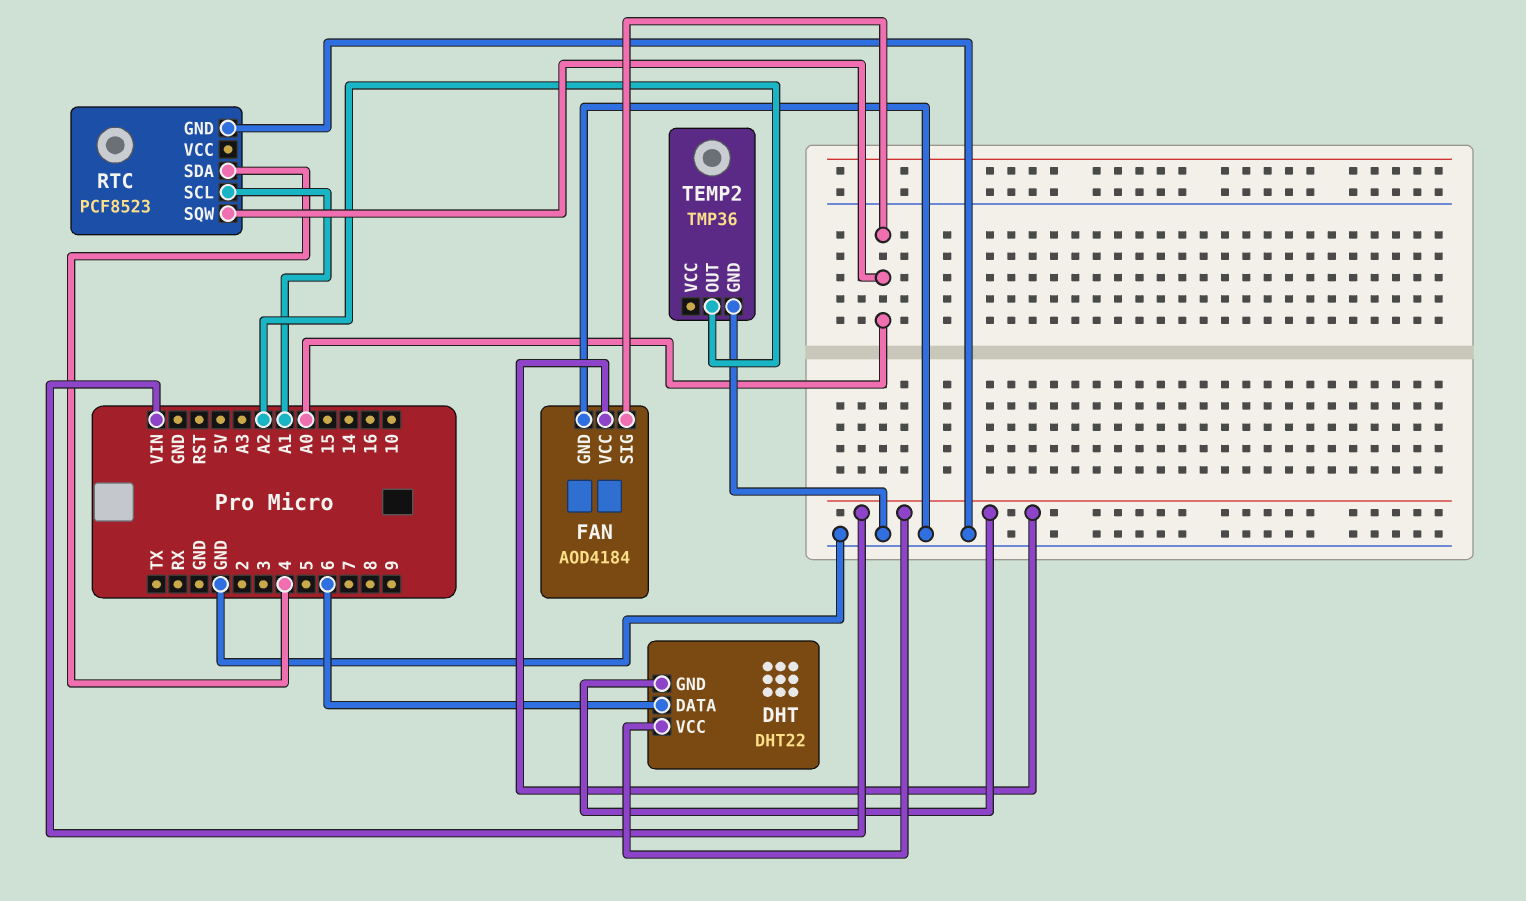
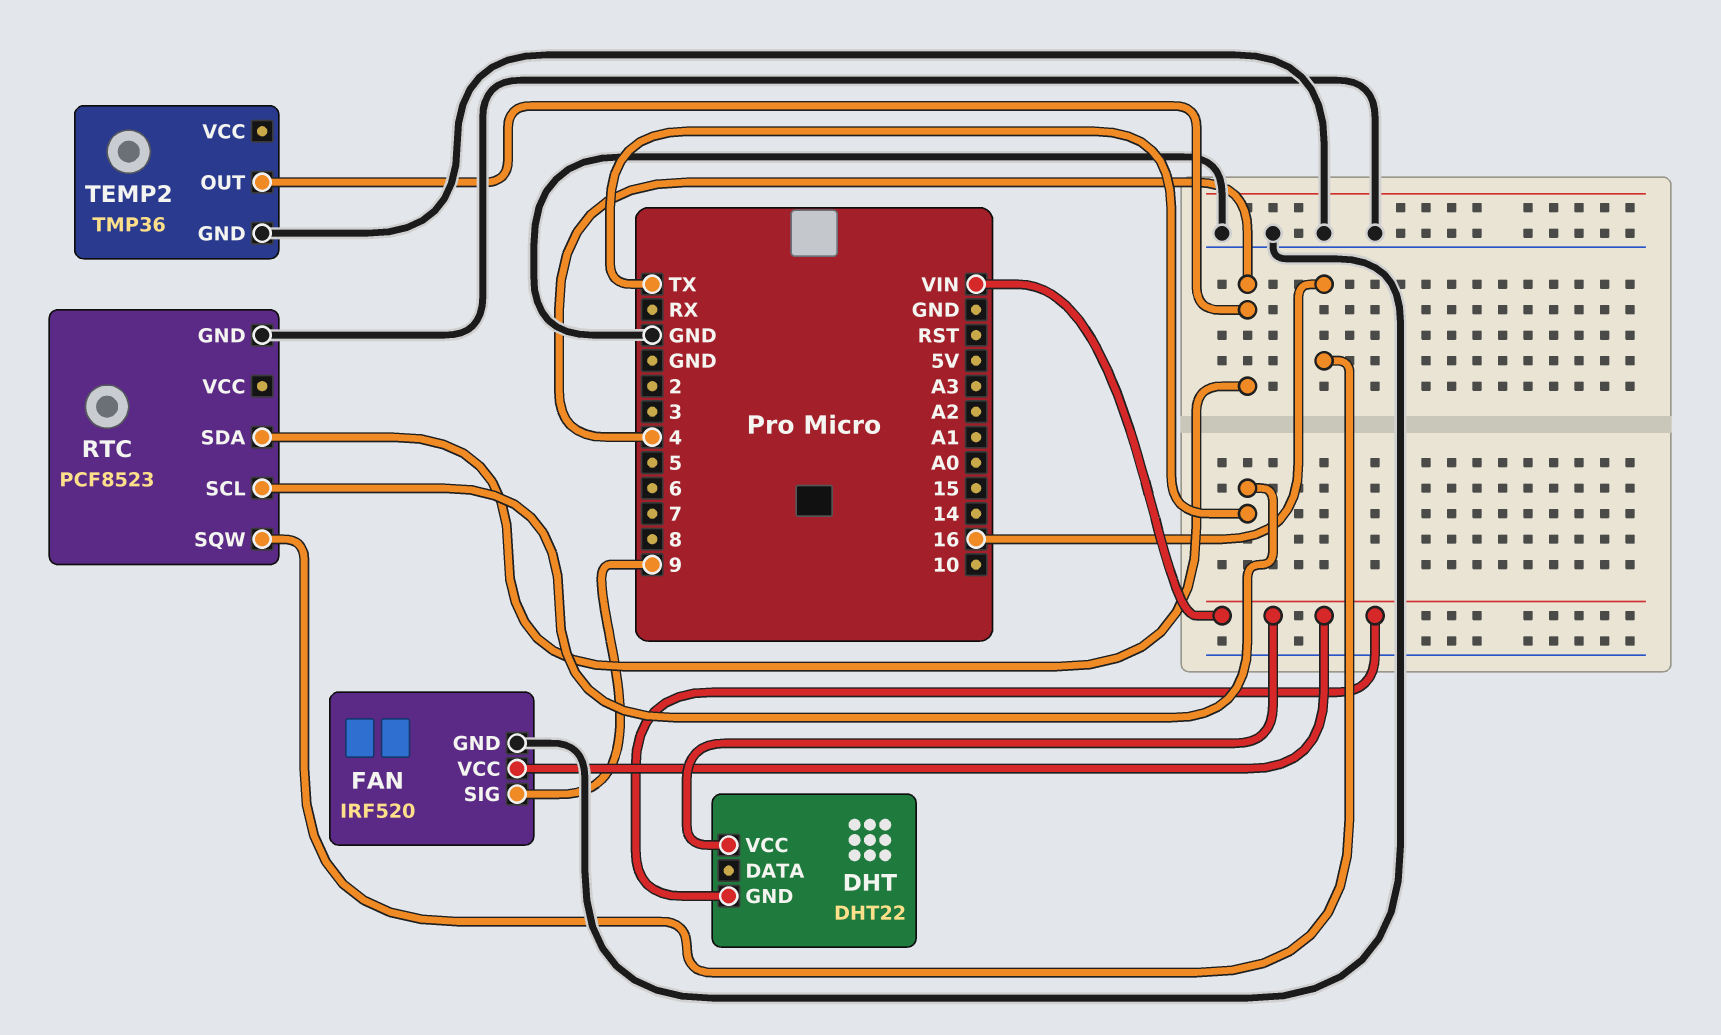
DHT pin DATA: 6 -> none
FAN: AOD4184 -> IRF520
FAN pin SIG: A0 -> 9
RTC pin SCL: A1 -> TX
RTC pin SQW: A0 -> 16
TEMP2 pin OUT: A2 -> 4

